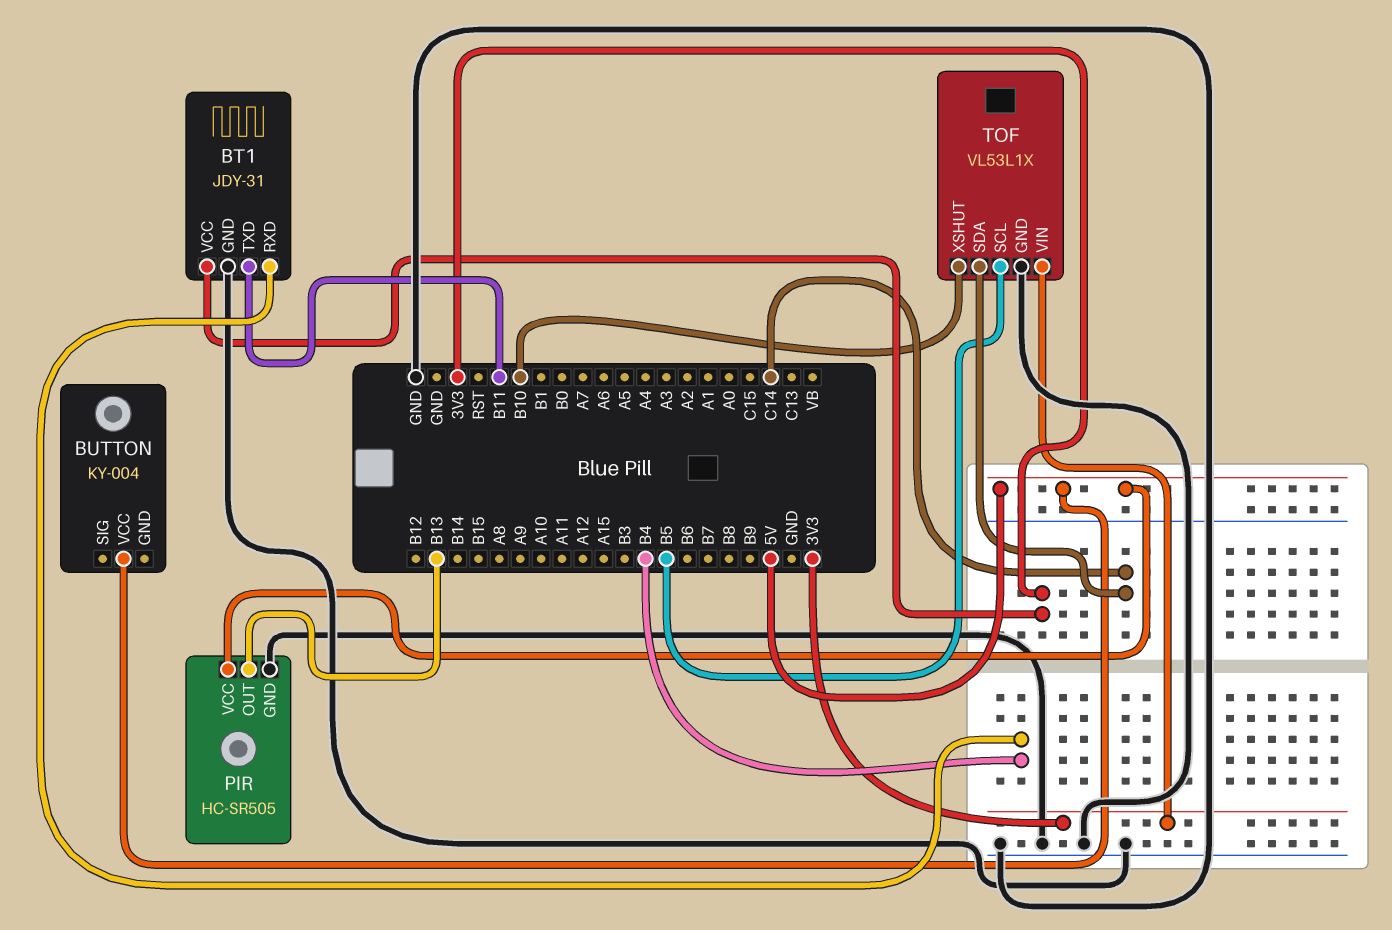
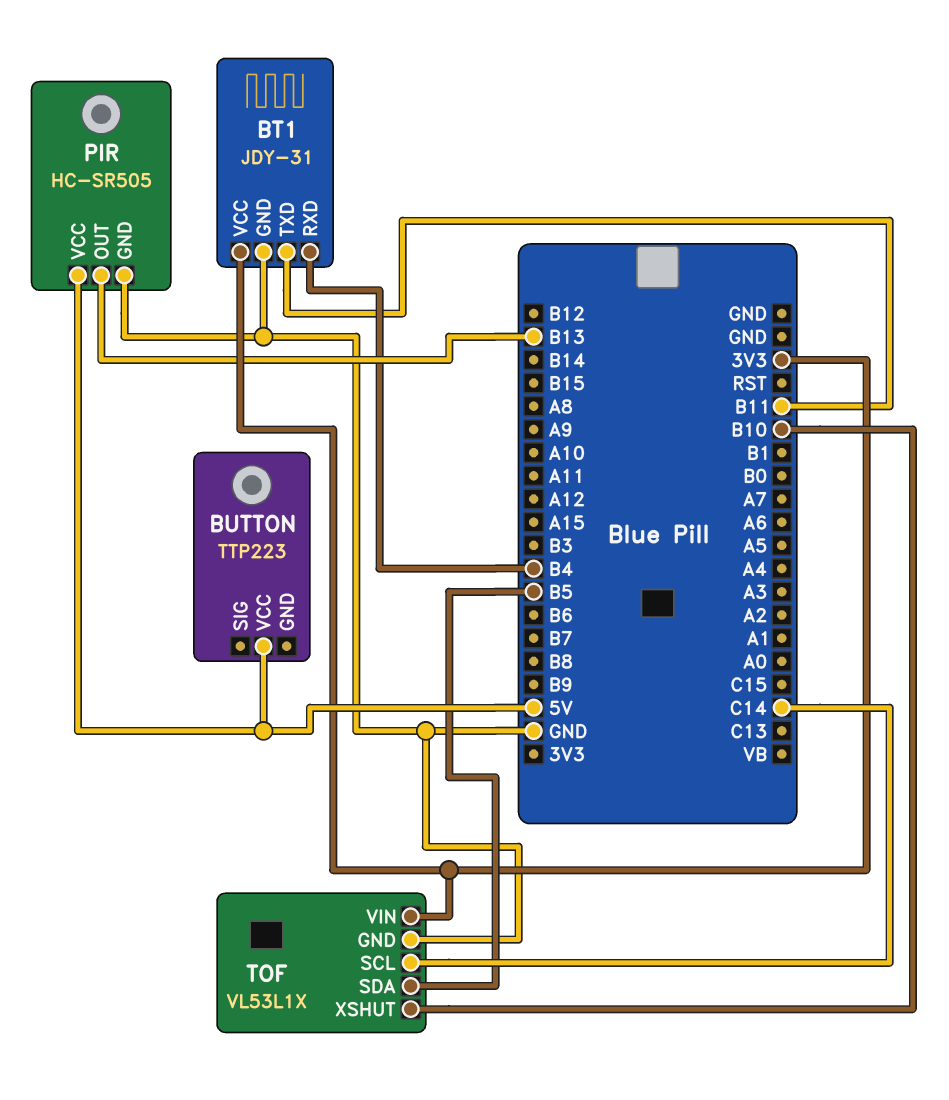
BUTTON: KY-004 -> TTP223
TOF pin SCL: B5 -> C14
TOF pin SDA: C14 -> B5

